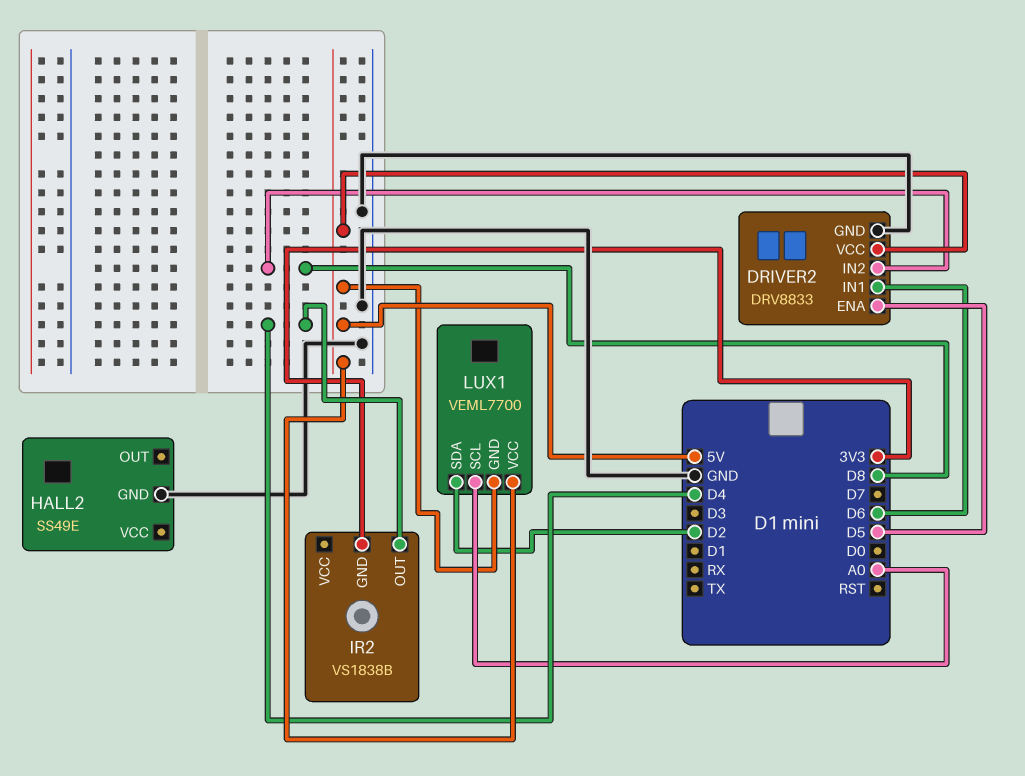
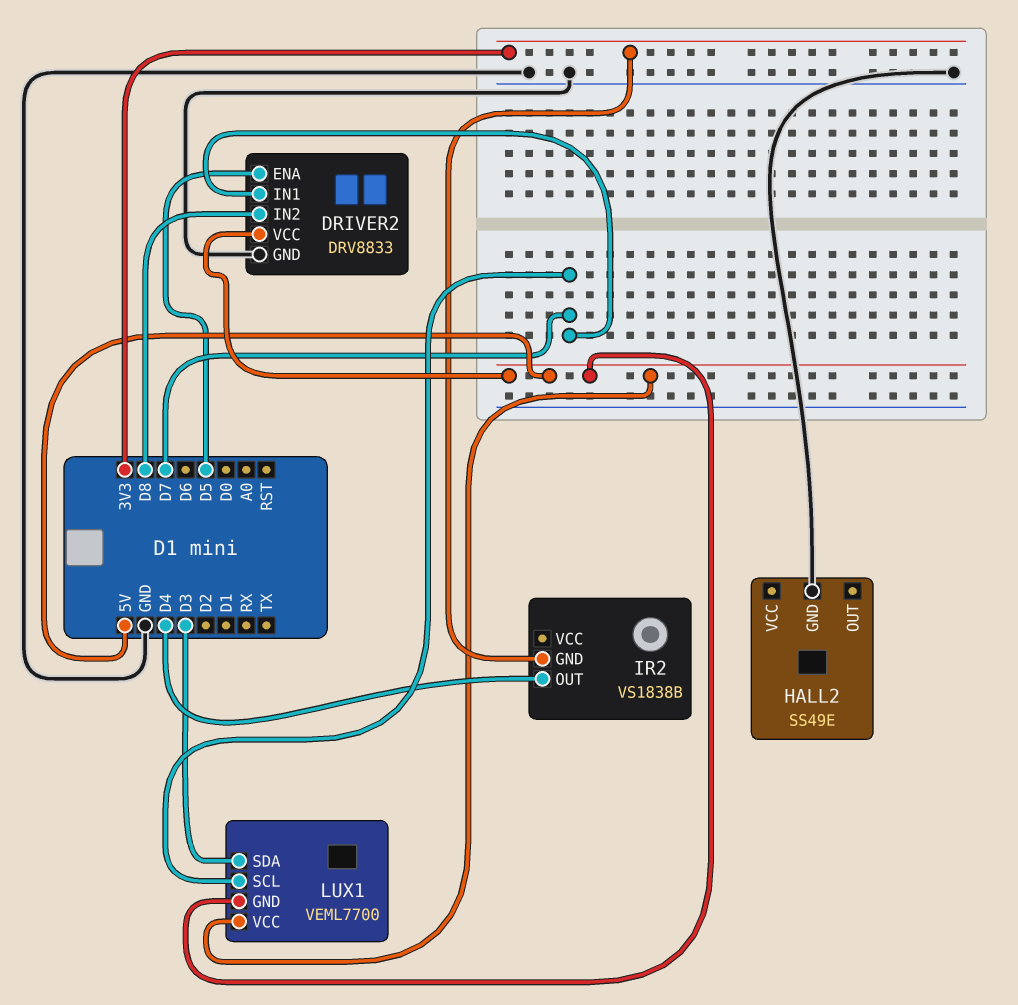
DRIVER2 pin IN1: D6 -> D7
LUX1 pin SCL: A0 -> D7
LUX1 pin SDA: D2 -> D3

